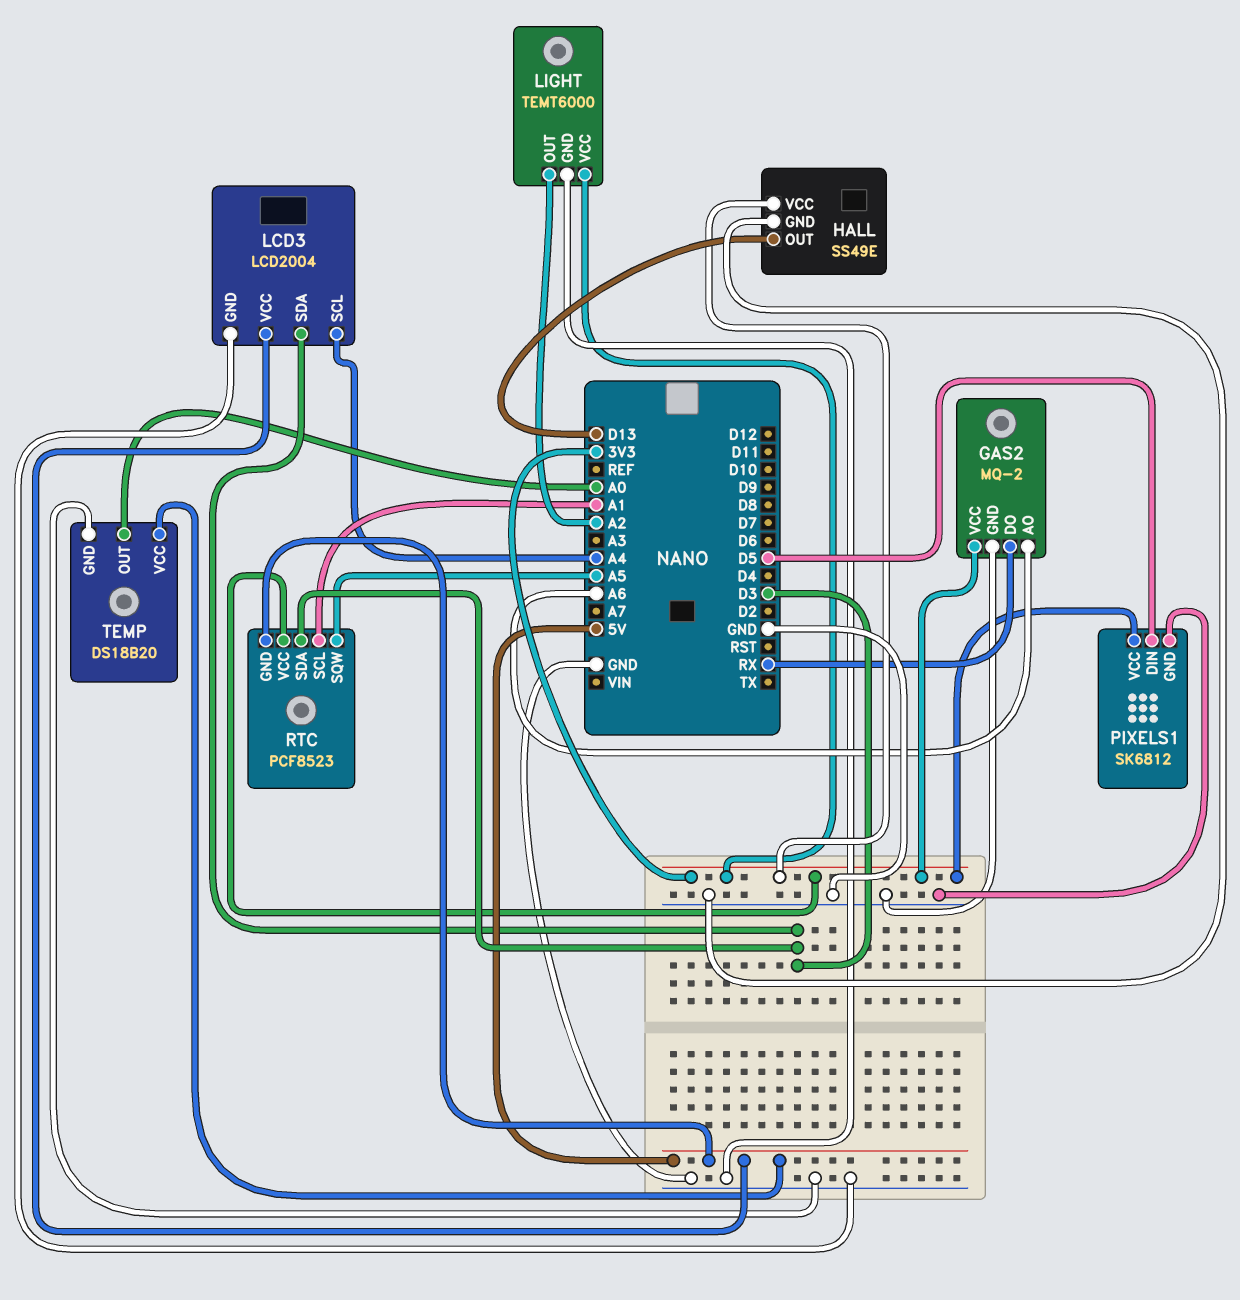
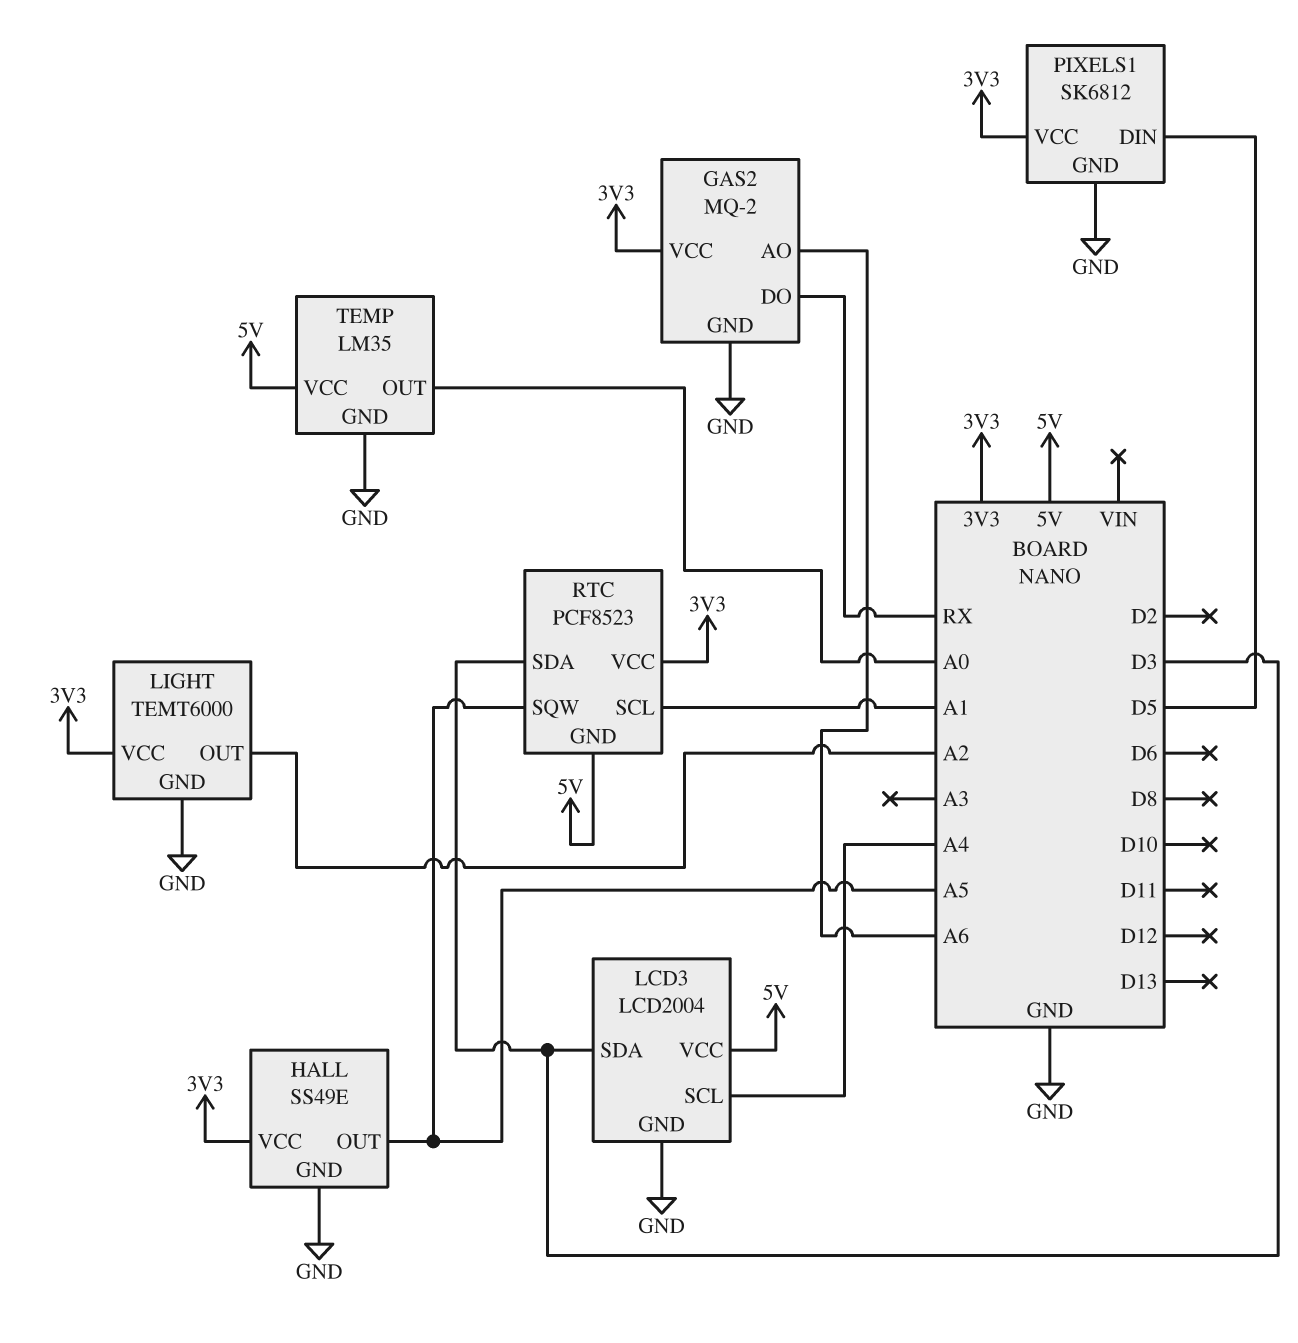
HALL pin OUT: D13 -> A5
TEMP: DS18B20 -> LM35

